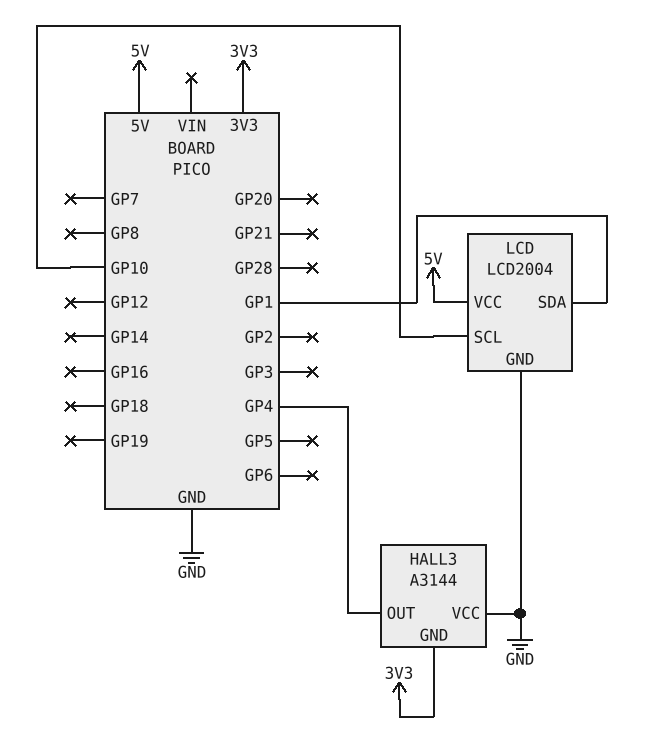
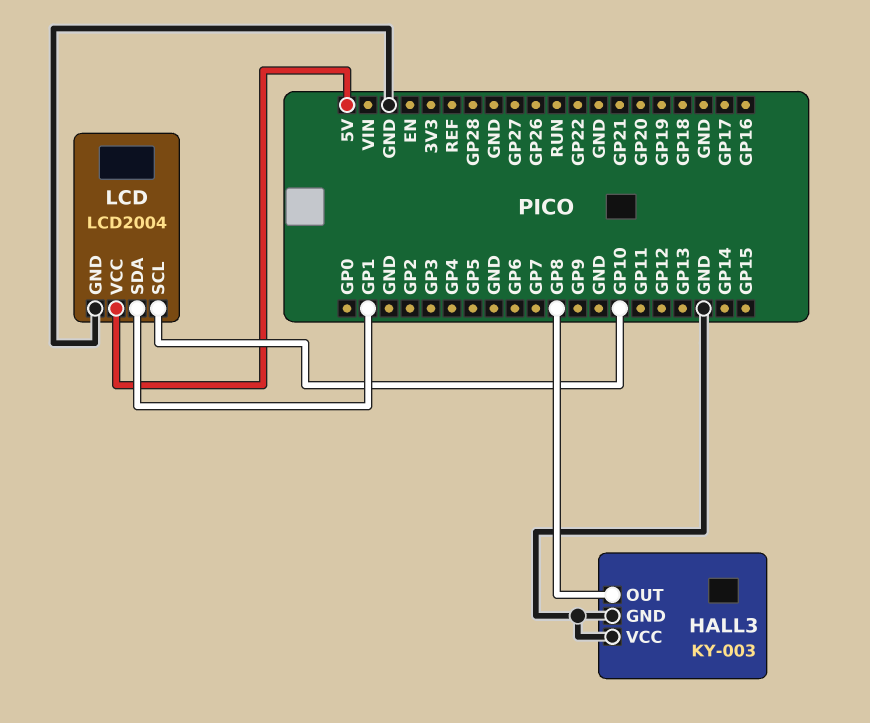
HALL3: A3144 -> KY-003
HALL3 pin GND: 3V3 -> GND
HALL3 pin OUT: GP4 -> GP8

